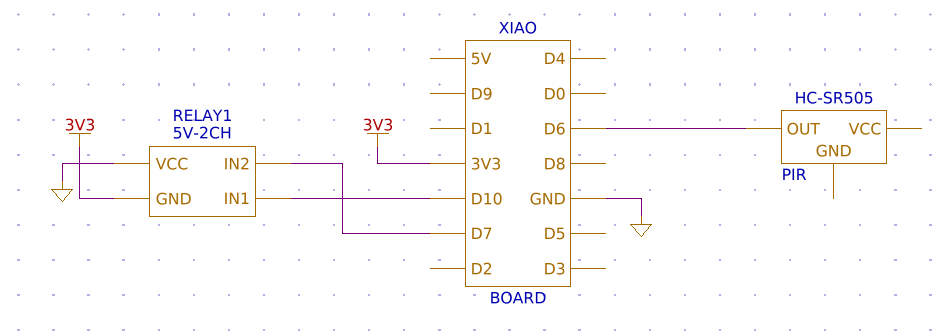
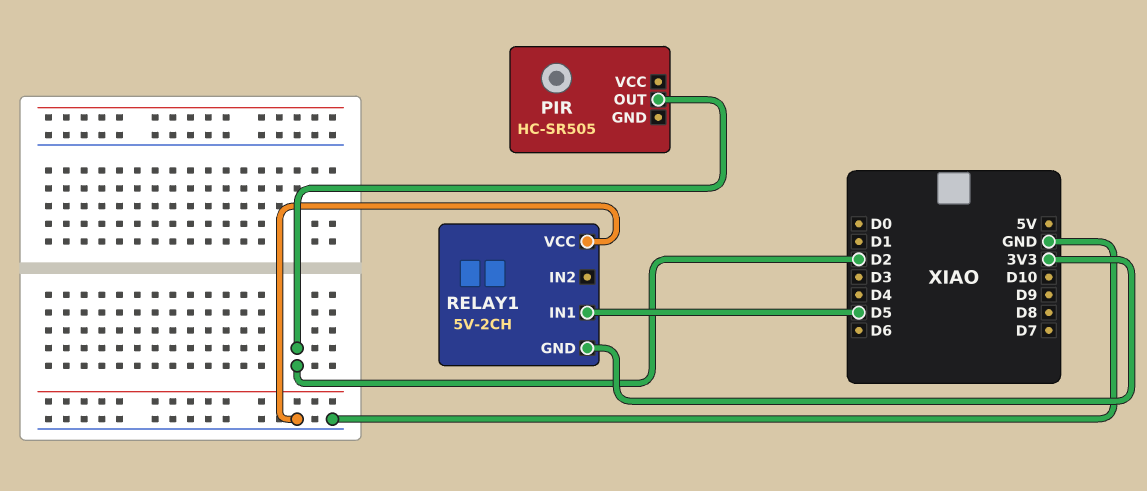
PIR pin OUT: D6 -> D2
RELAY1 pin IN1: D10 -> D5
RELAY1 pin IN2: D7 -> none

